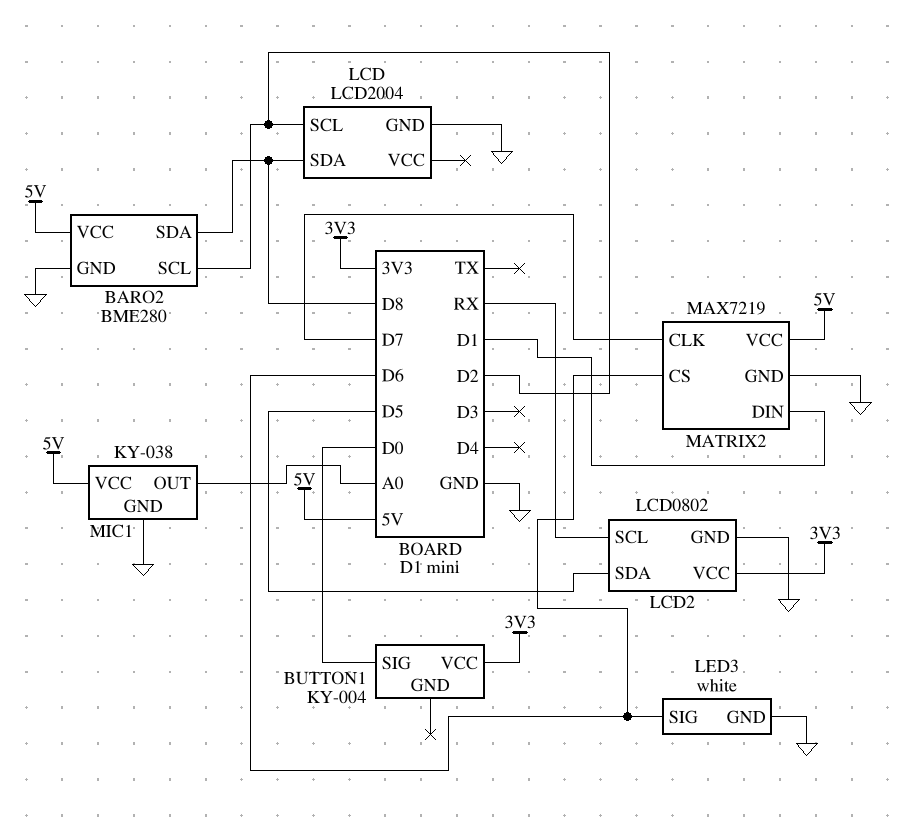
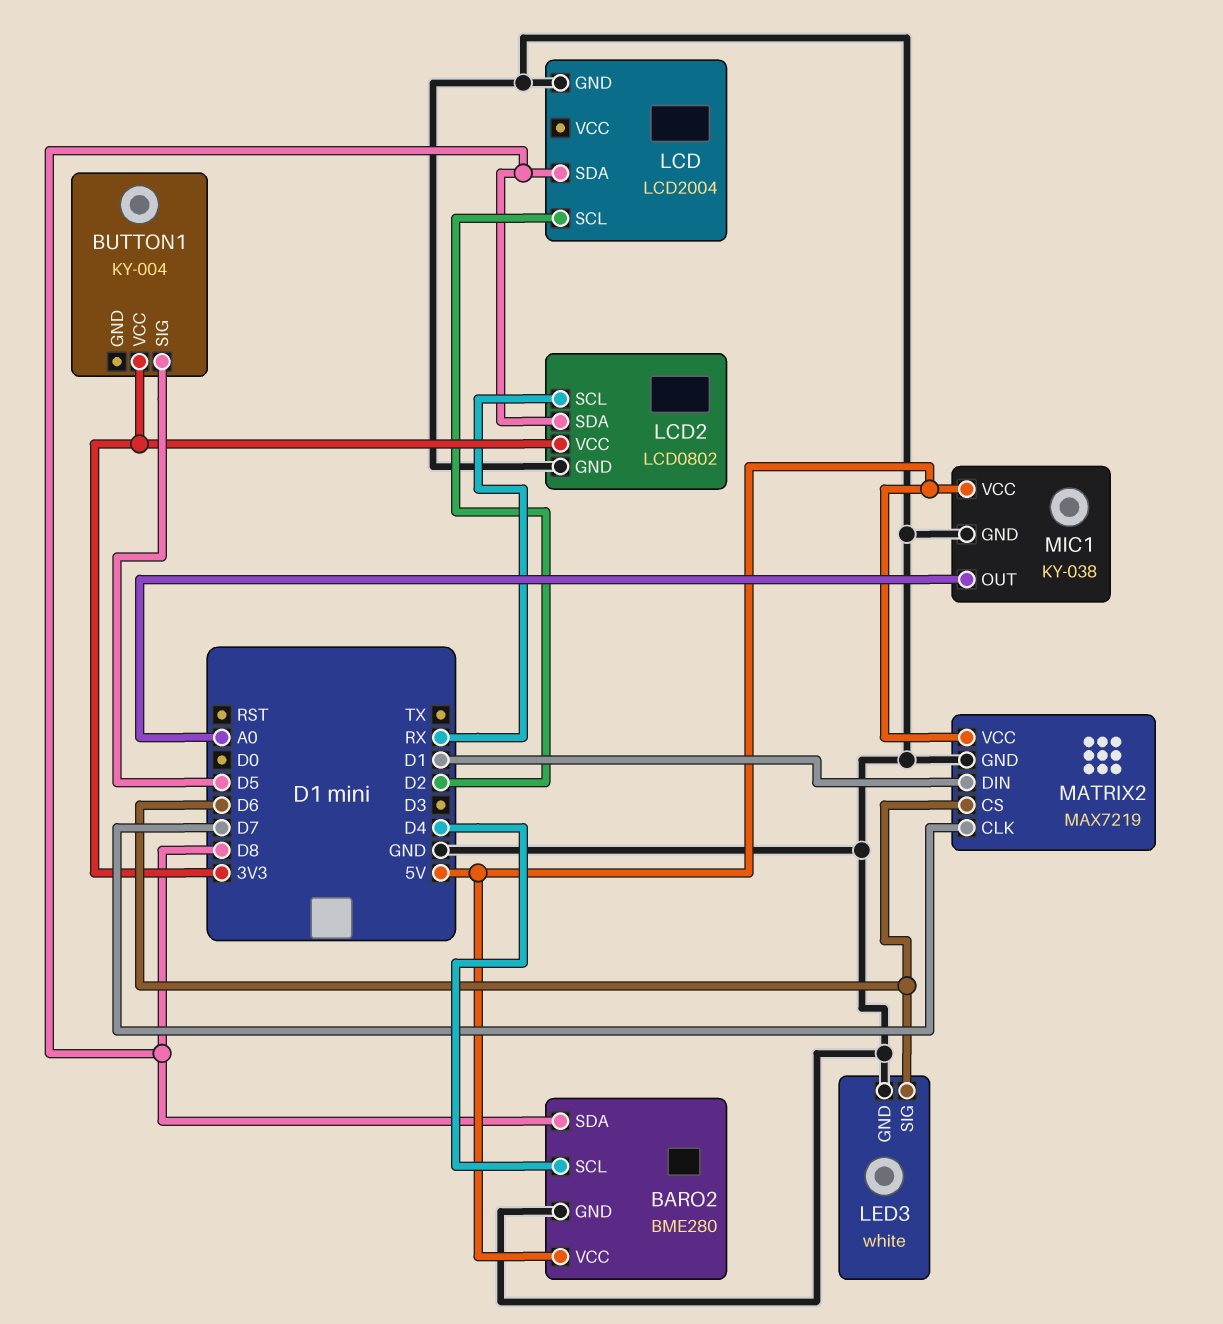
BARO2 pin SCL: D2 -> D4
BUTTON1 pin SIG: D0 -> D5
LCD2 pin SDA: D5 -> D8

